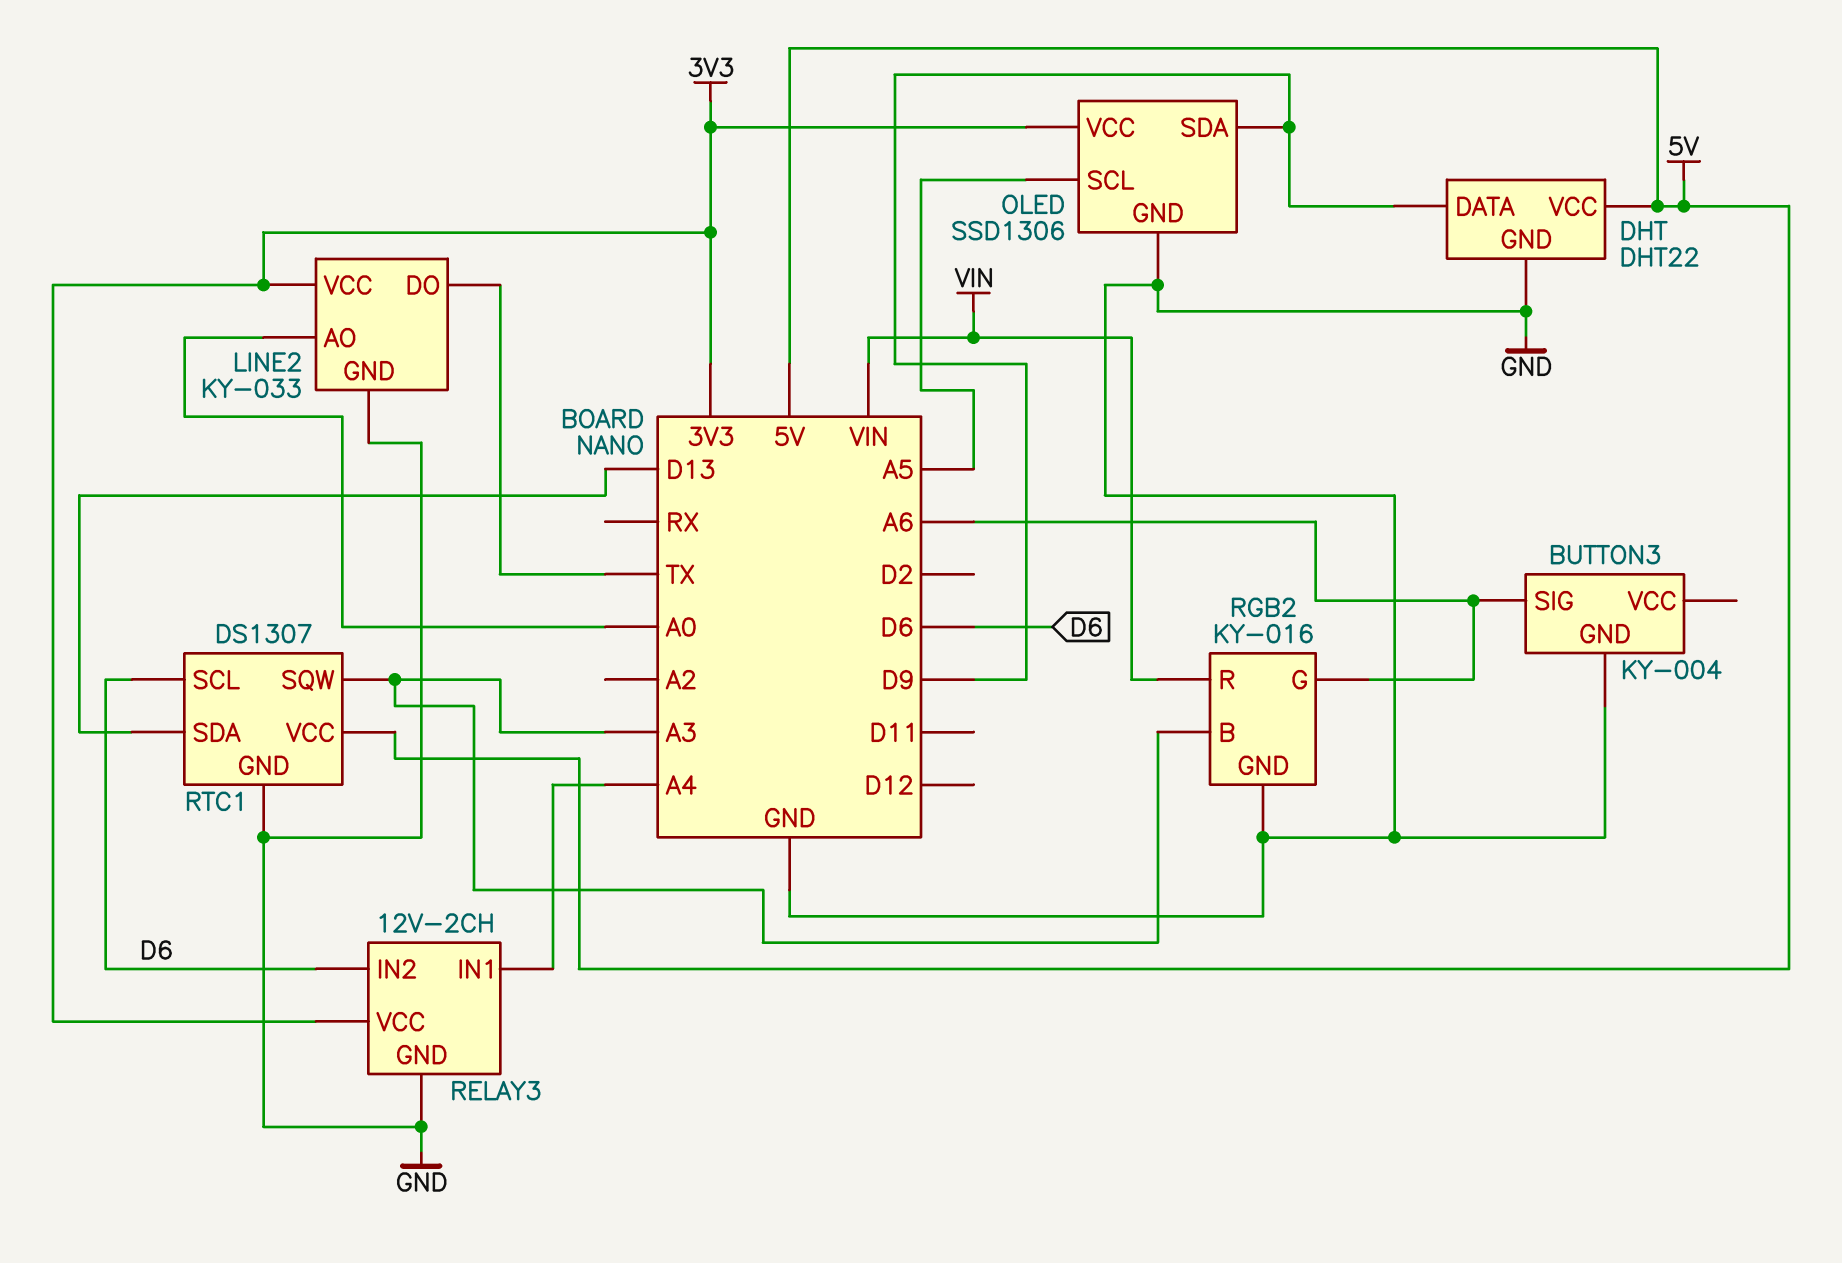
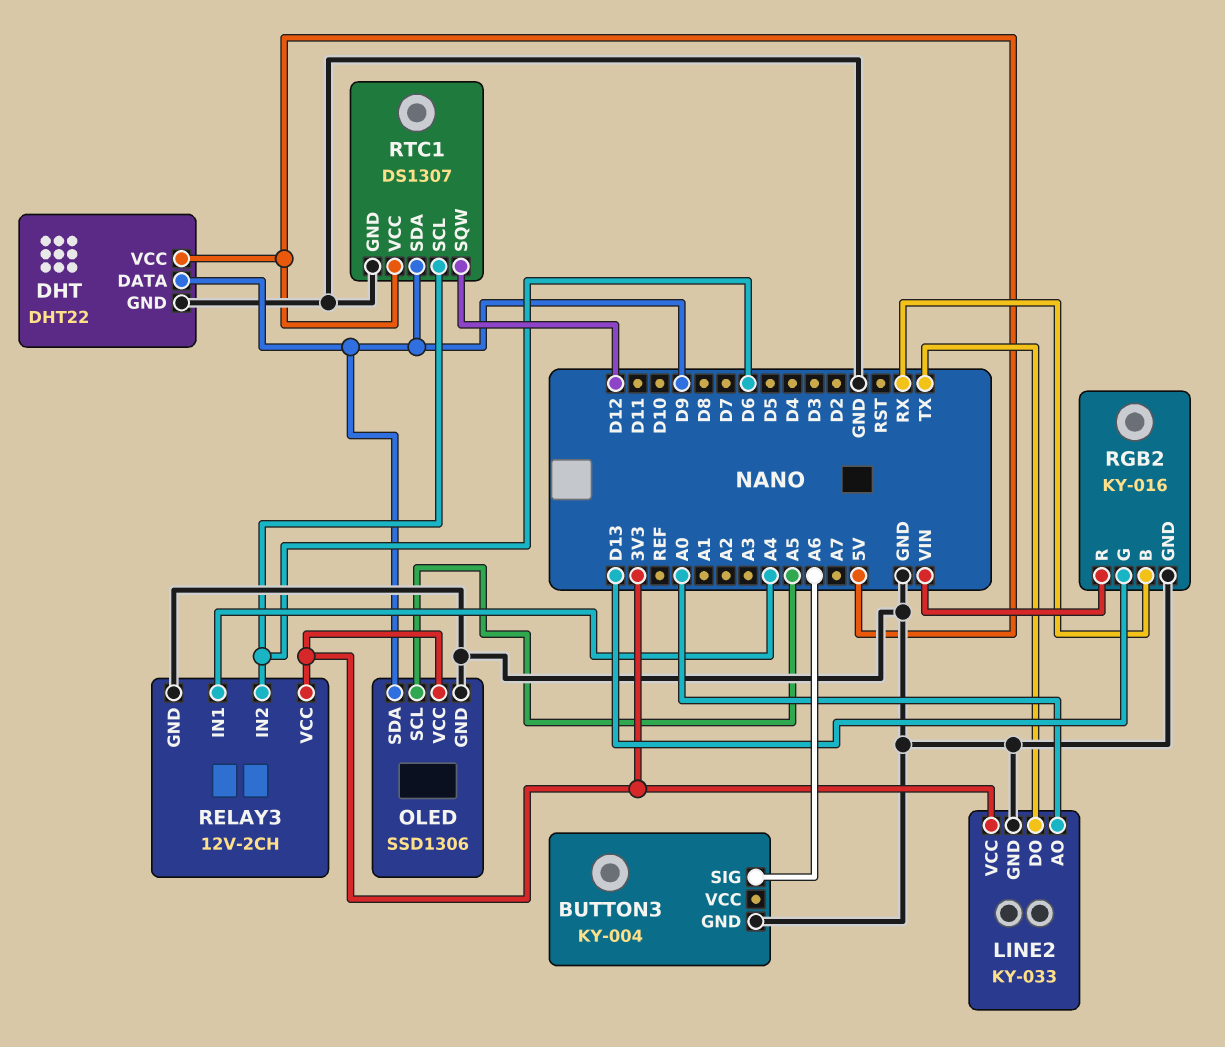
RGB2 pin B: A3 -> RX
RGB2 pin G: A6 -> D13
RTC1 pin SDA: D13 -> D9
RTC1 pin SQW: A3 -> D12

